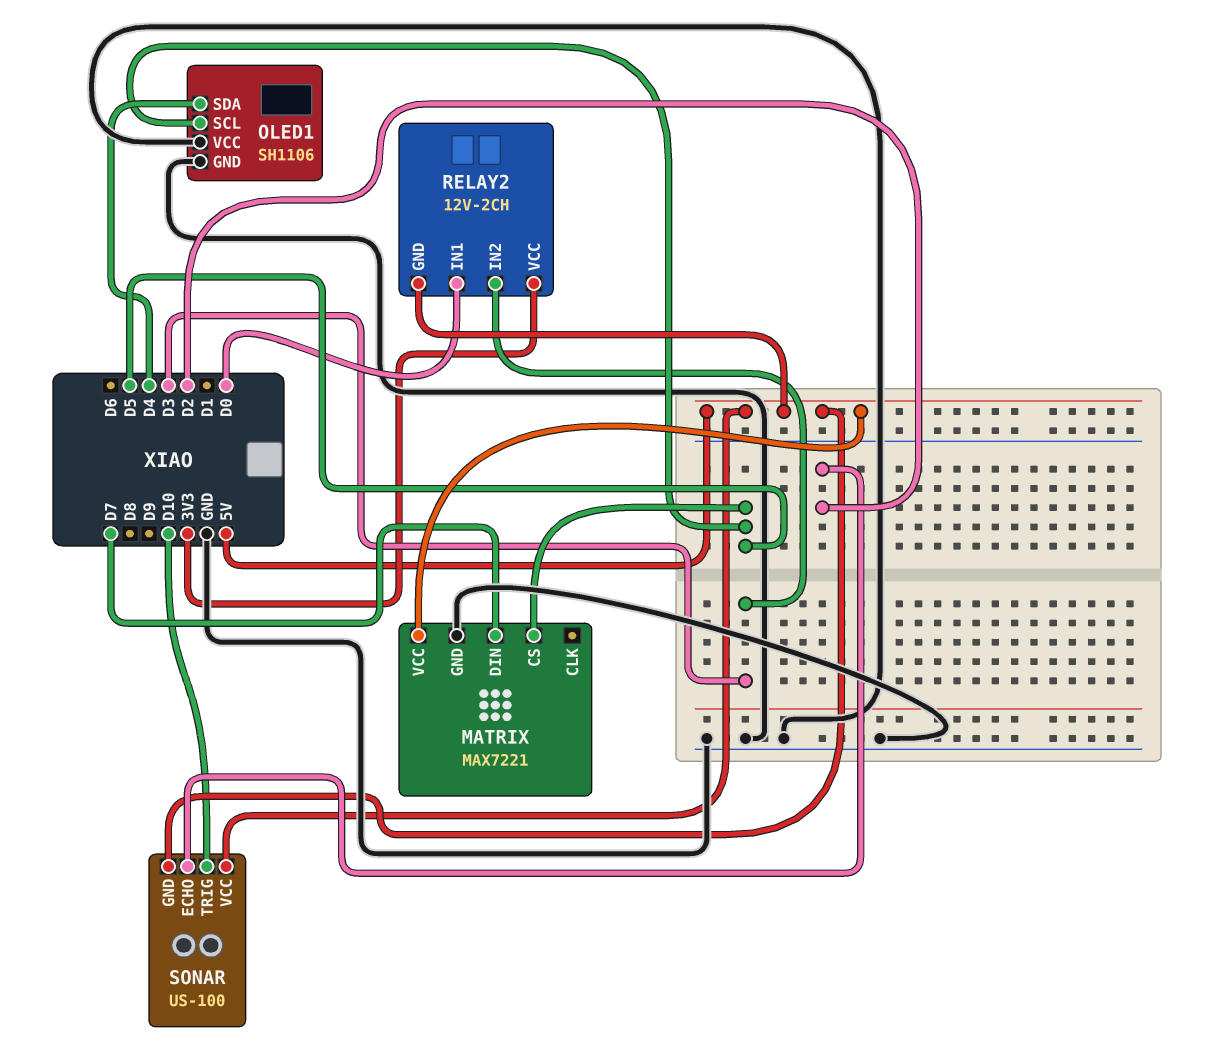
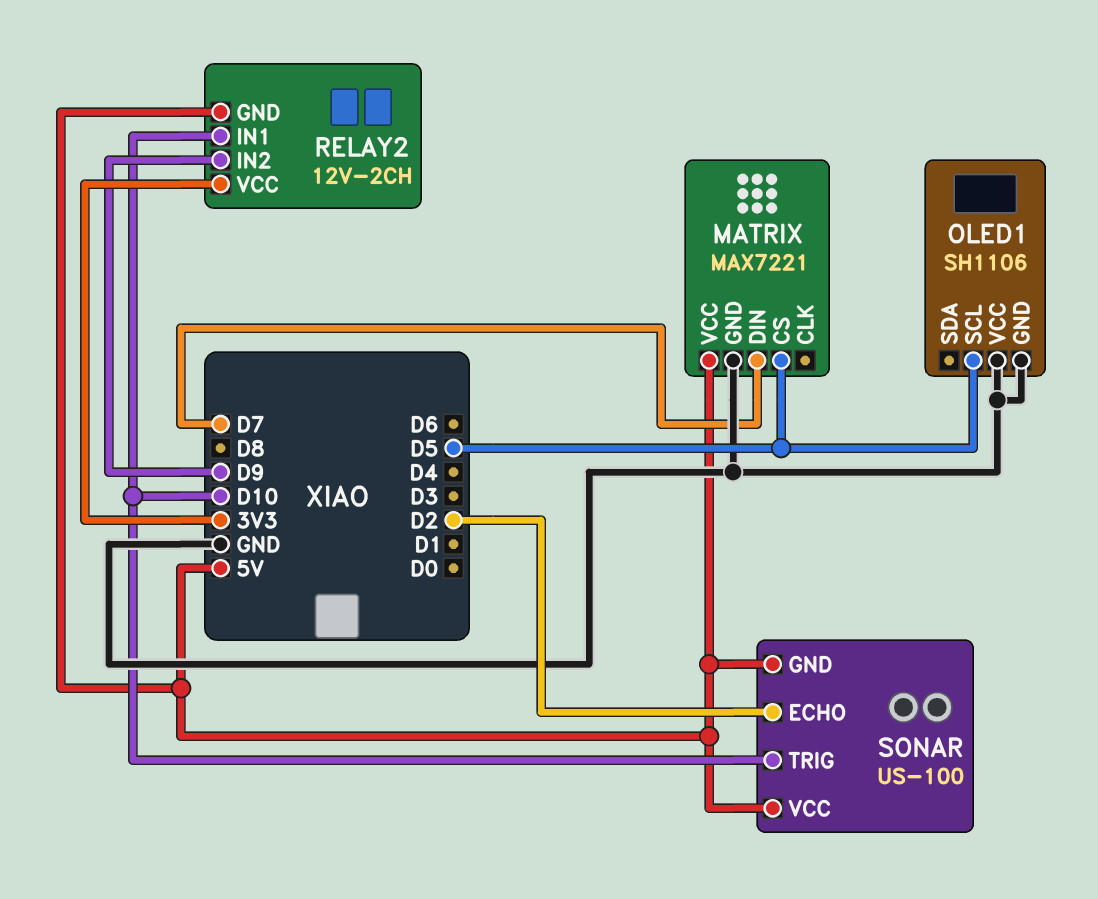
OLED1 pin SDA: D4 -> none
RELAY2 pin IN1: D0 -> D10
RELAY2 pin IN2: D3 -> D9

